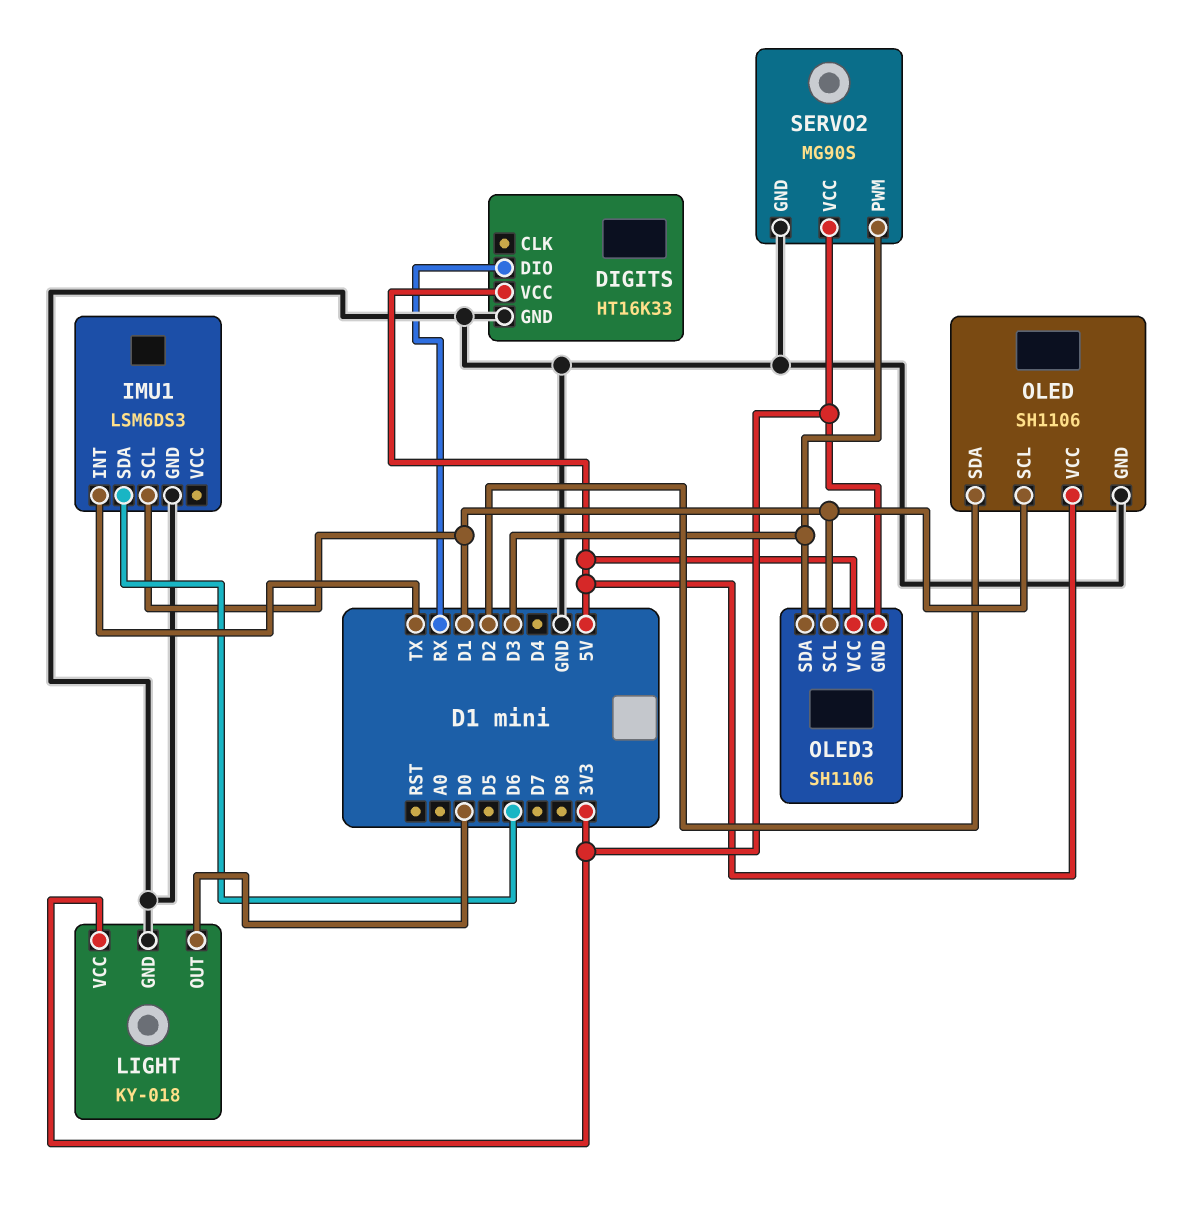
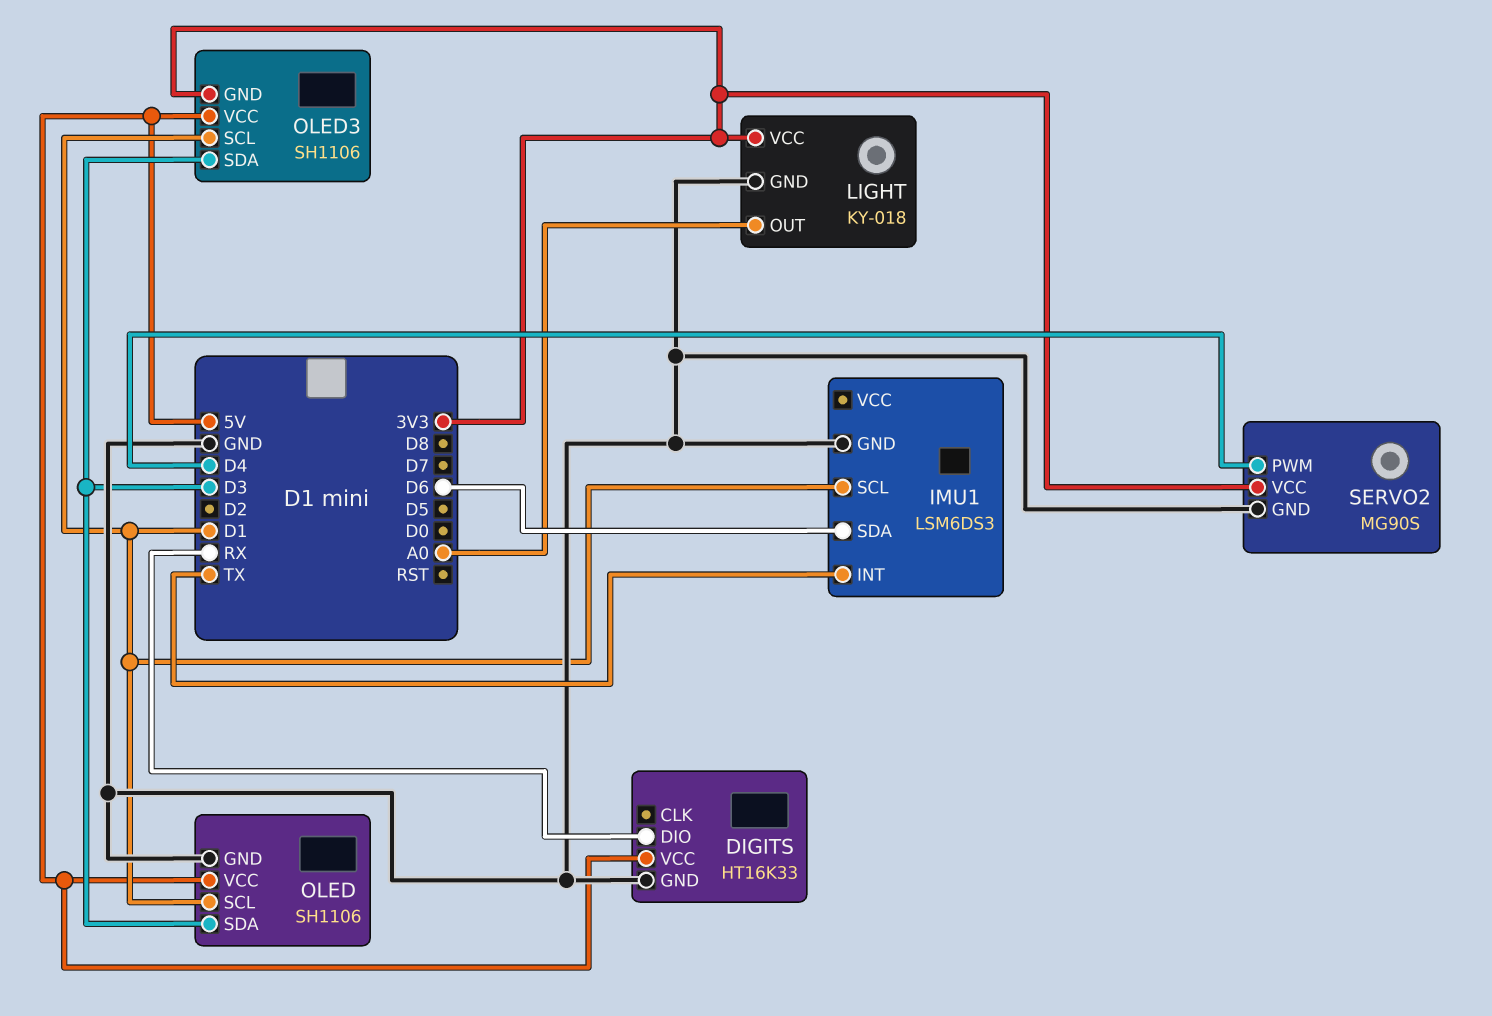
LIGHT pin OUT: D0 -> A0
OLED pin SDA: D2 -> D3
SERVO2 pin PWM: D3 -> D4

